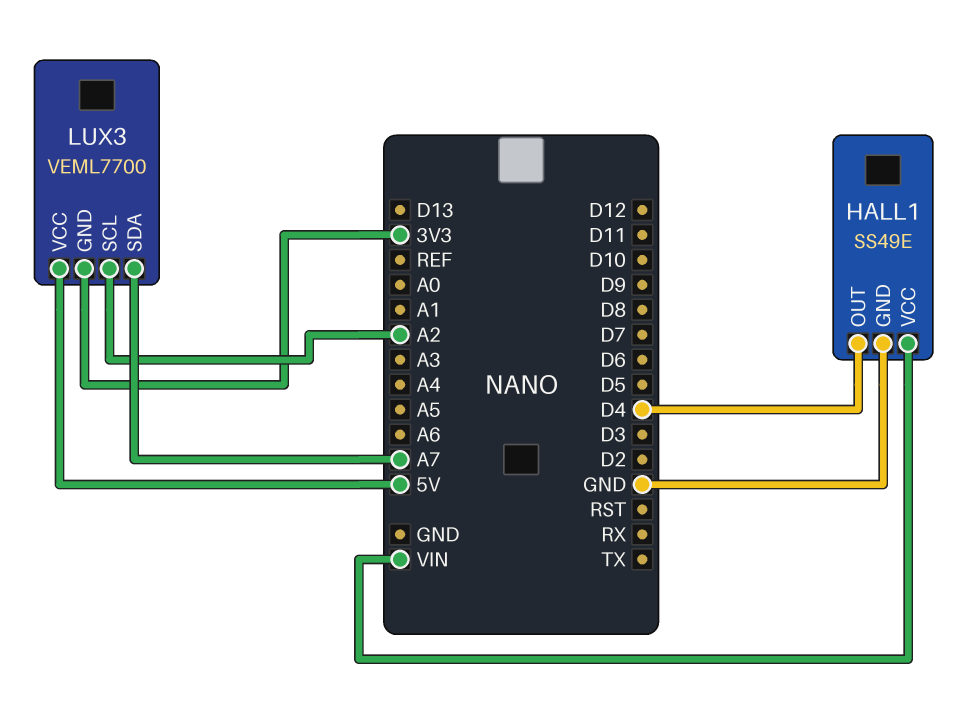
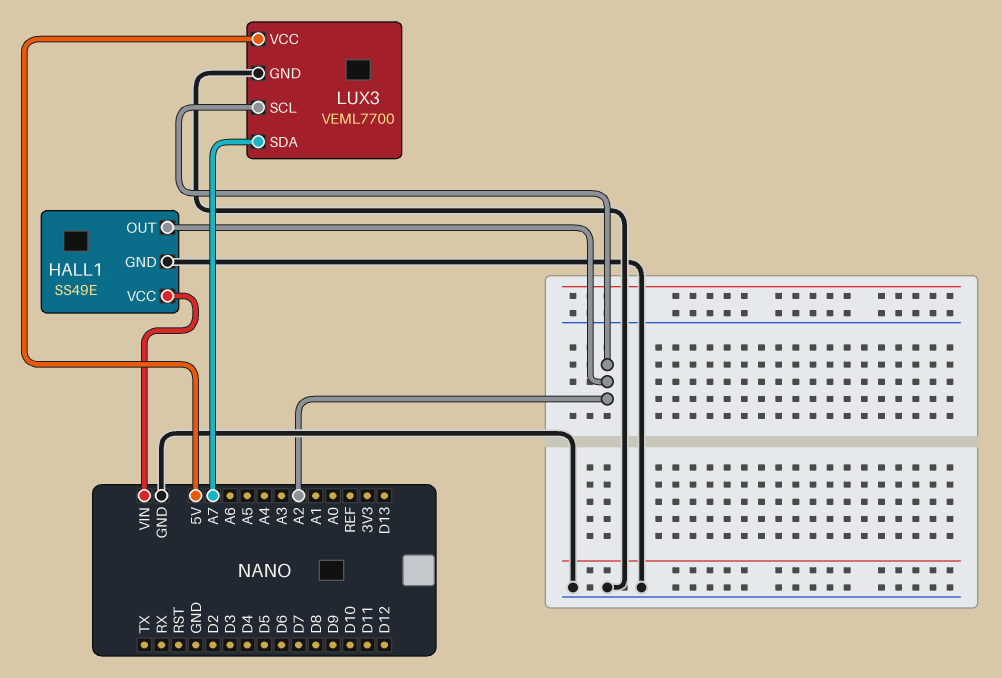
HALL1 pin OUT: D4 -> A2
LUX3 pin GND: 3V3 -> GND

